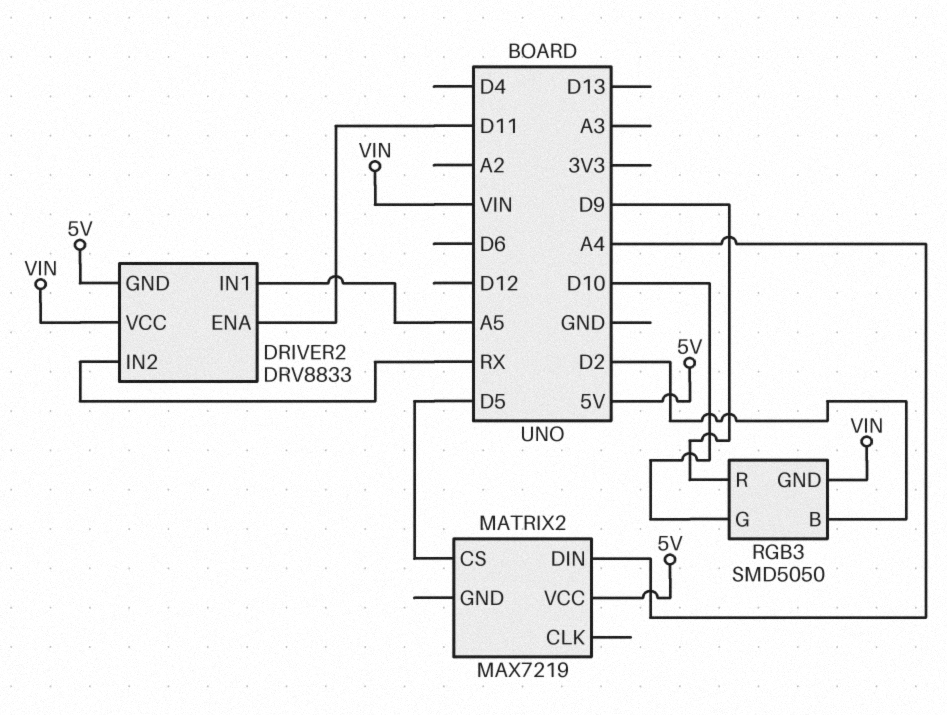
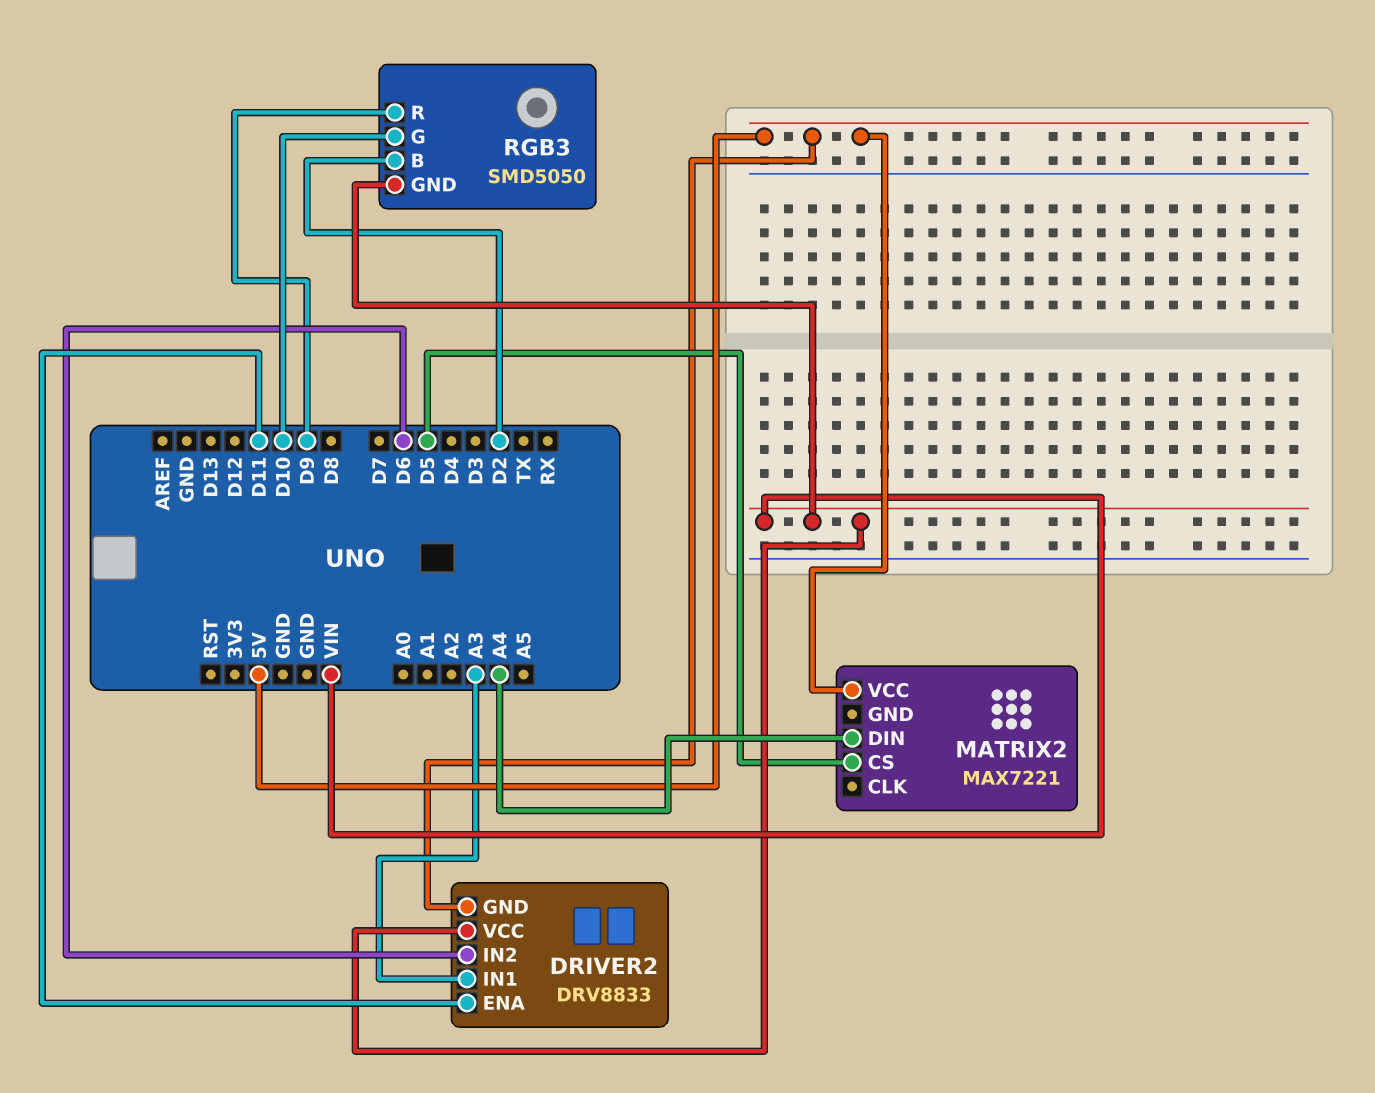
DRIVER2 pin IN1: A5 -> A3
DRIVER2 pin IN2: RX -> D6
MATRIX2: MAX7219 -> MAX7221

